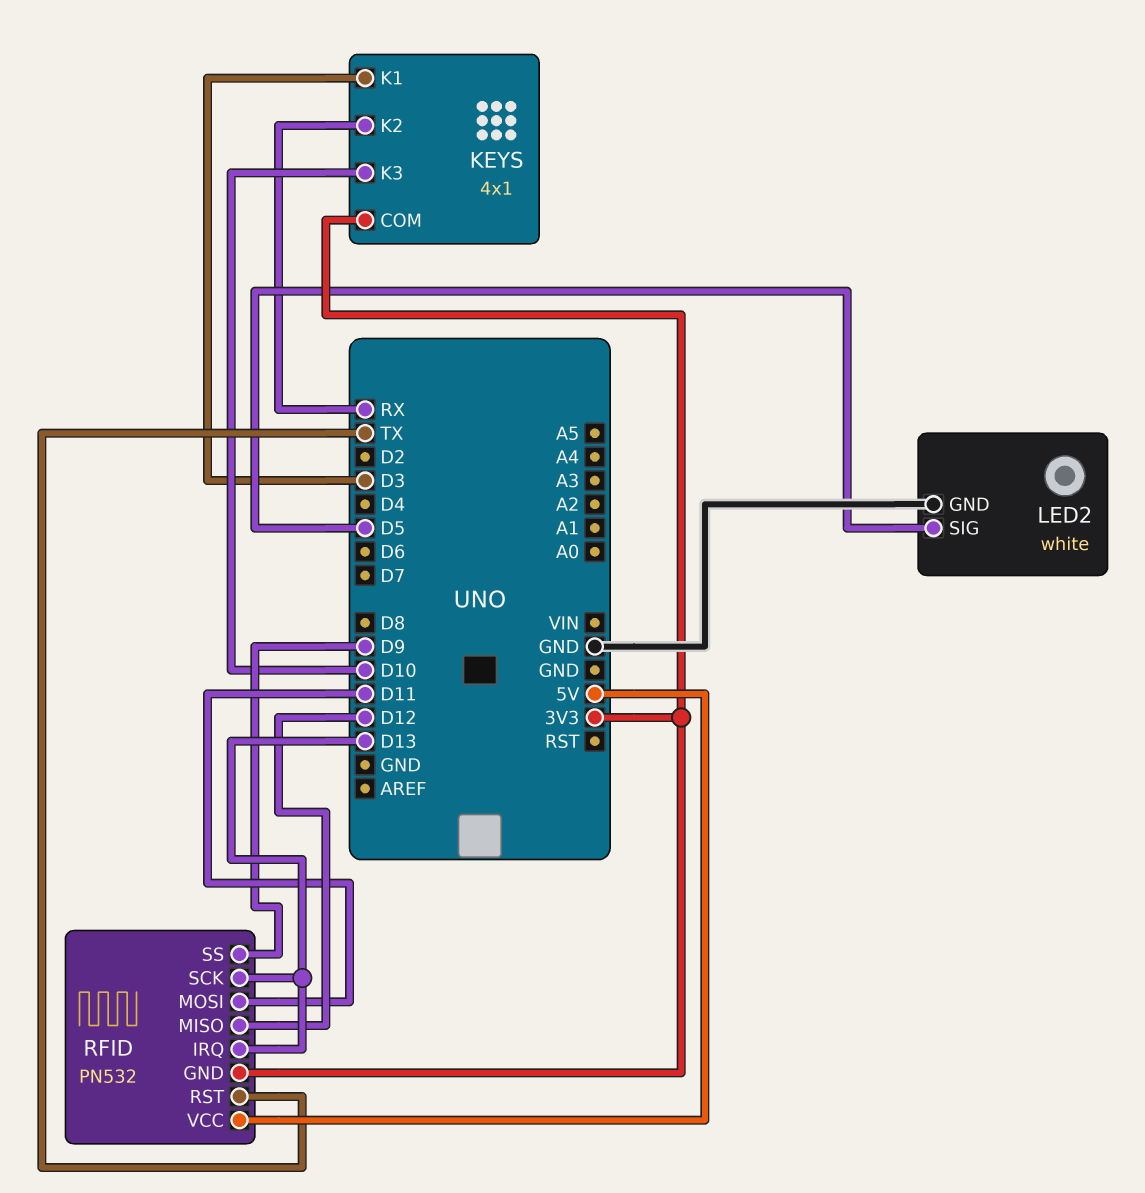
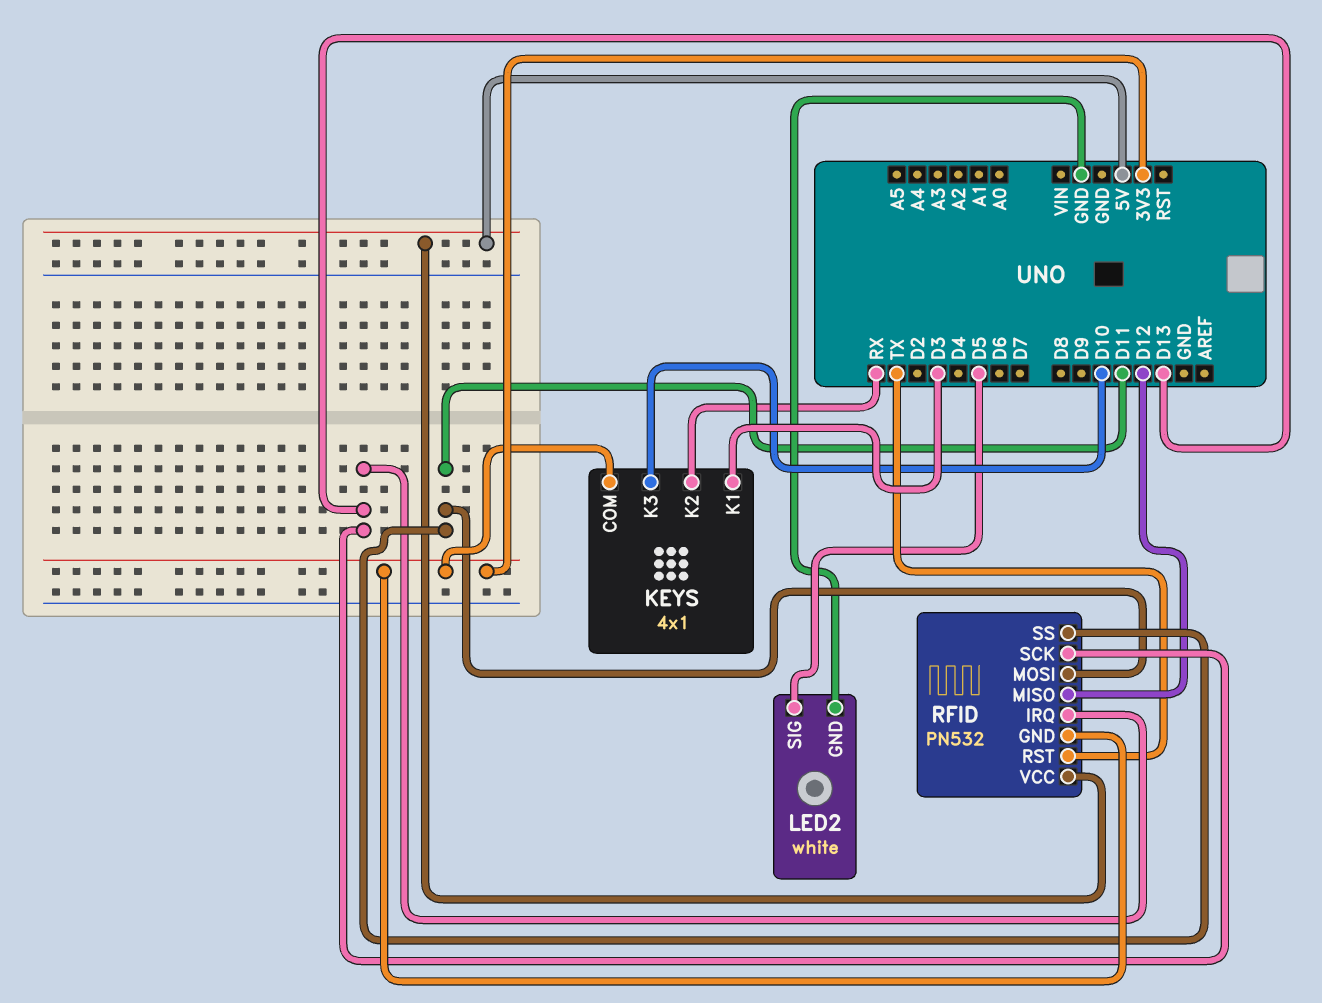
RFID pin SS: D9 -> D11

